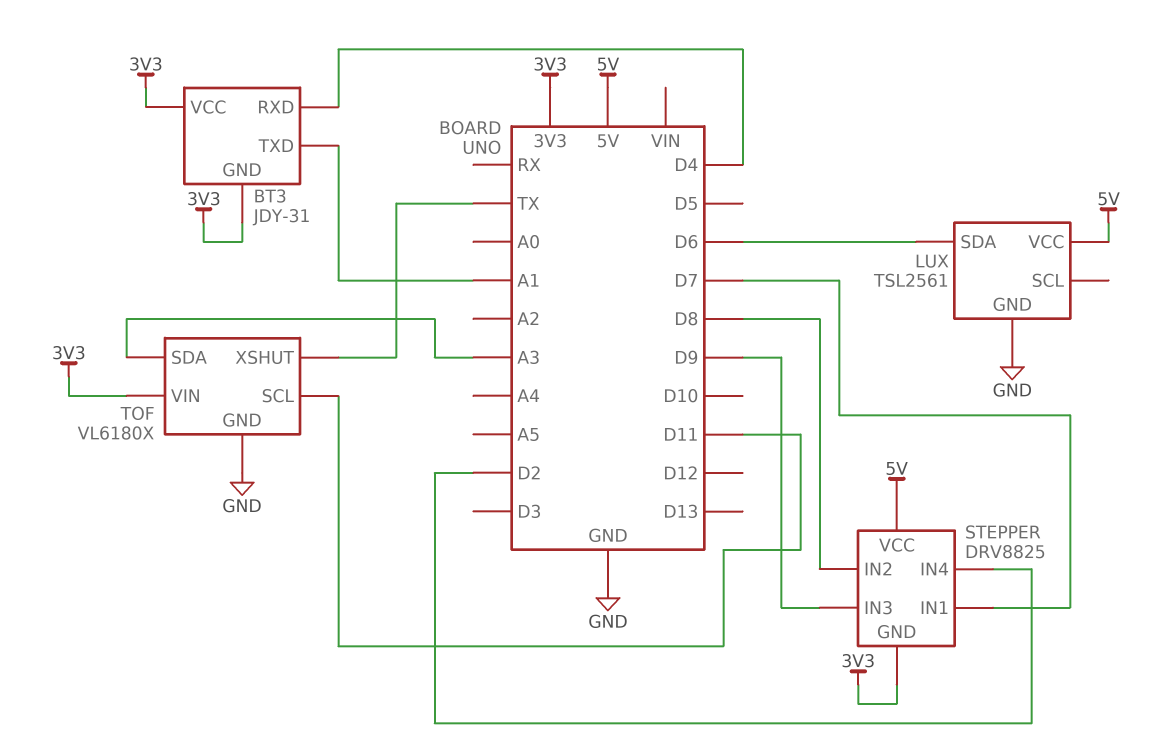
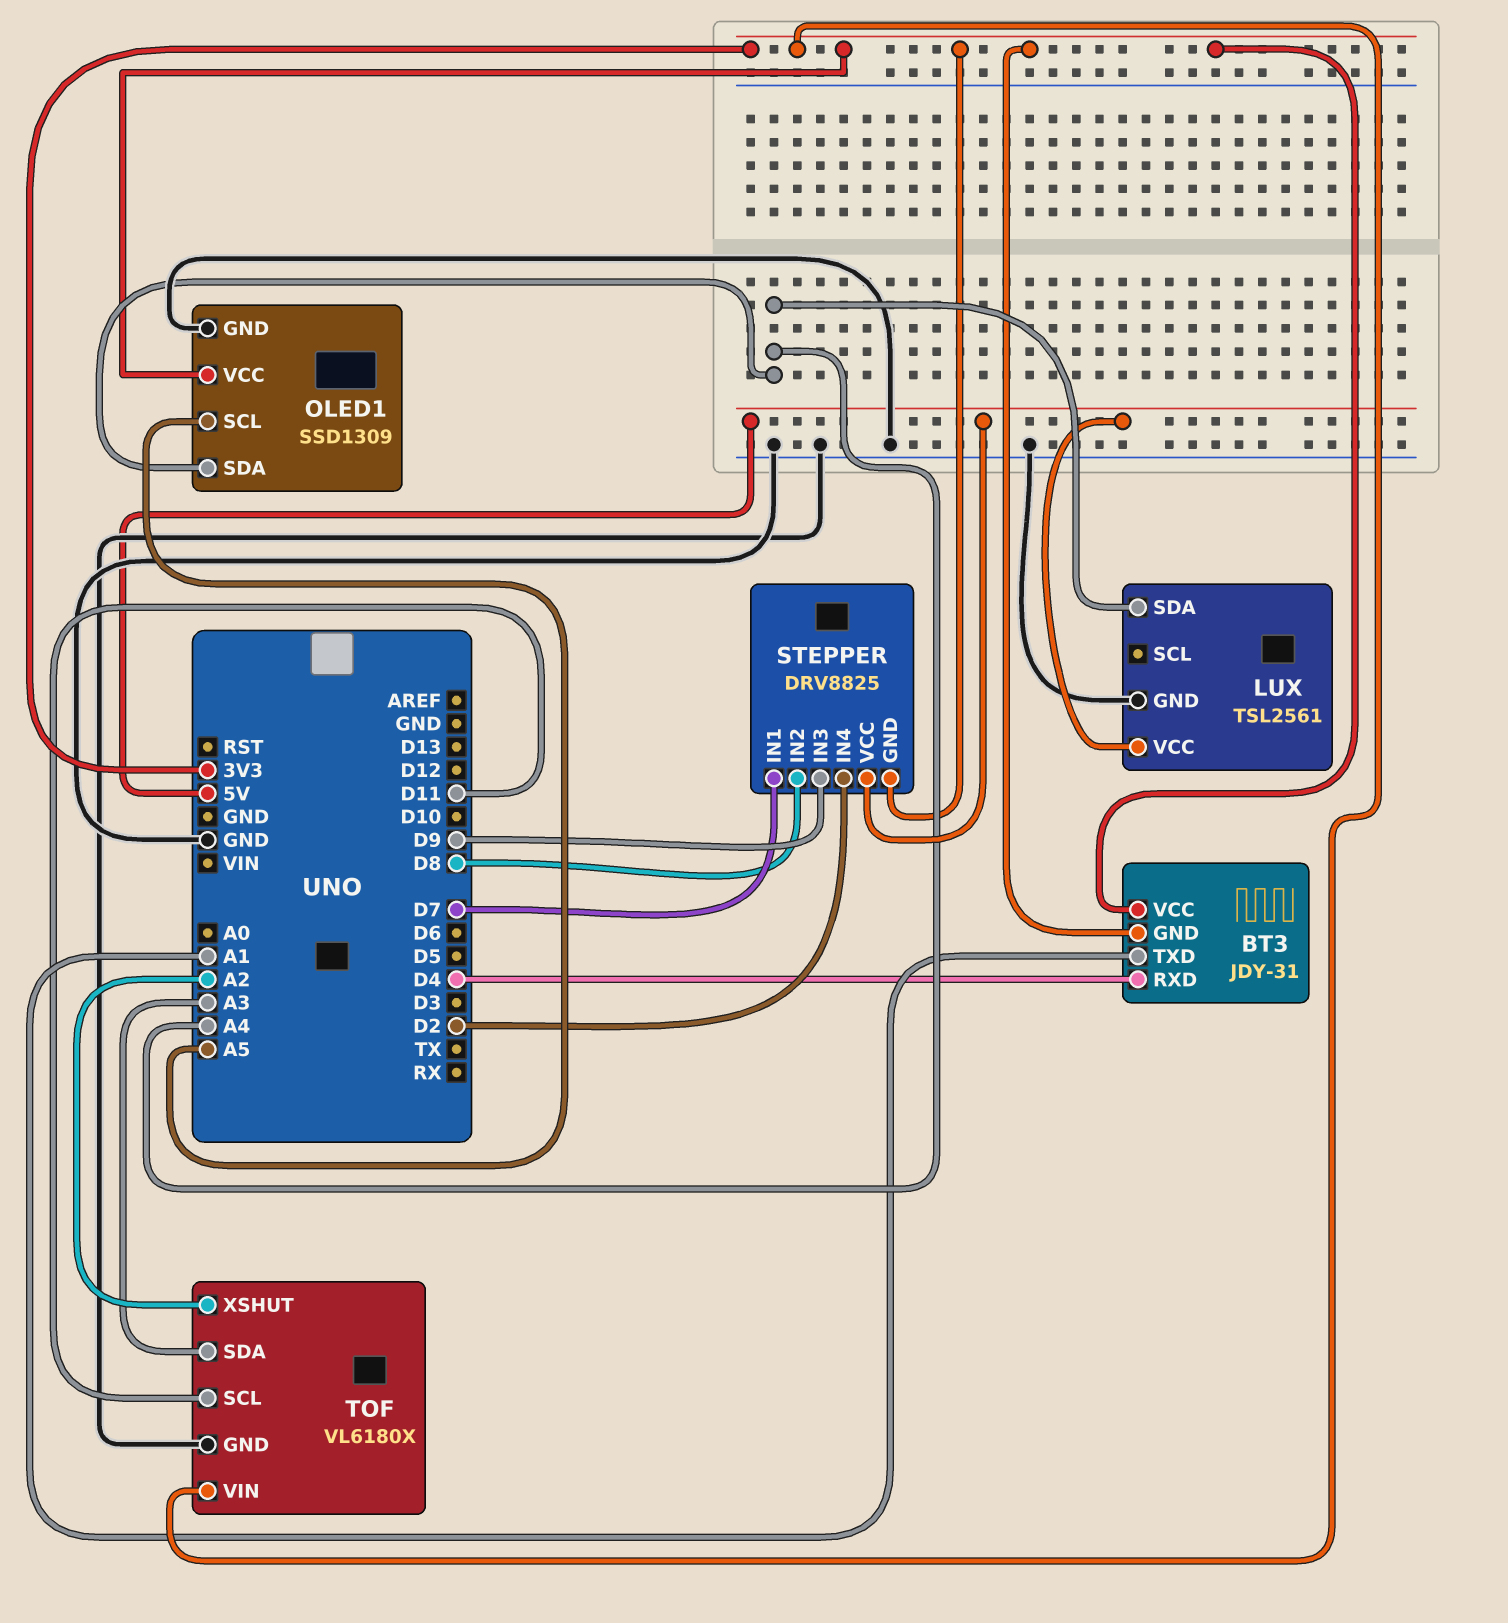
LUX pin SDA: D6 -> A4
OLED1: none -> SSD1309
OLED1 pin GND: none -> GND
OLED1 pin SCL: none -> A5
OLED1 pin SDA: none -> A4
OLED1 pin VCC: none -> 3V3
TOF pin XSHUT: TX -> A2

